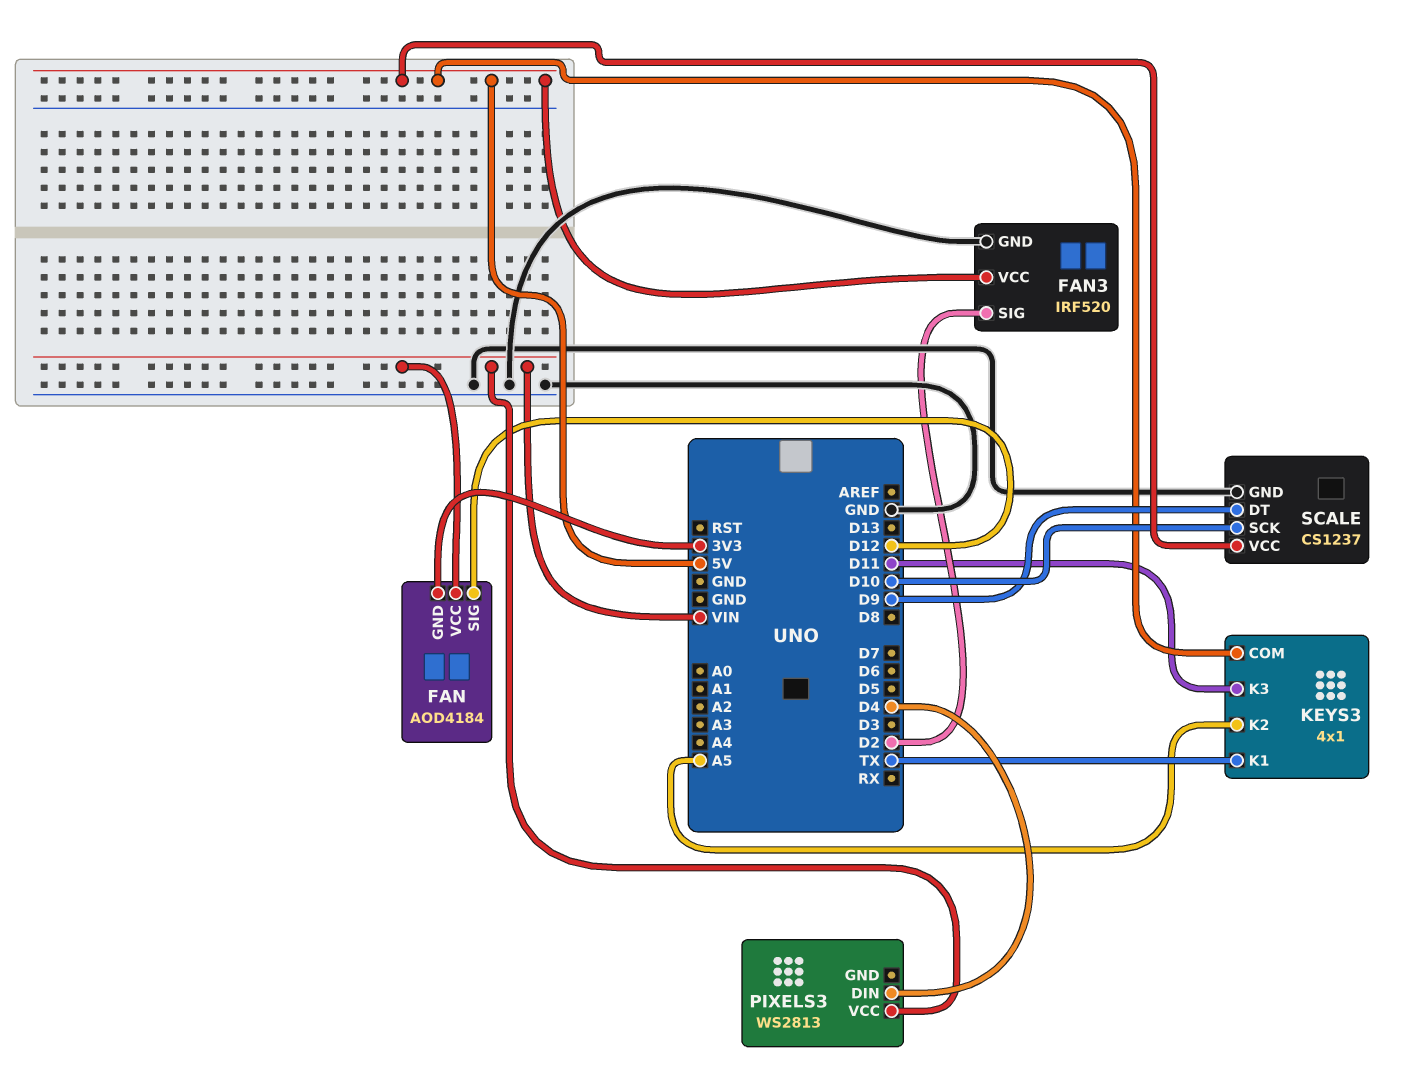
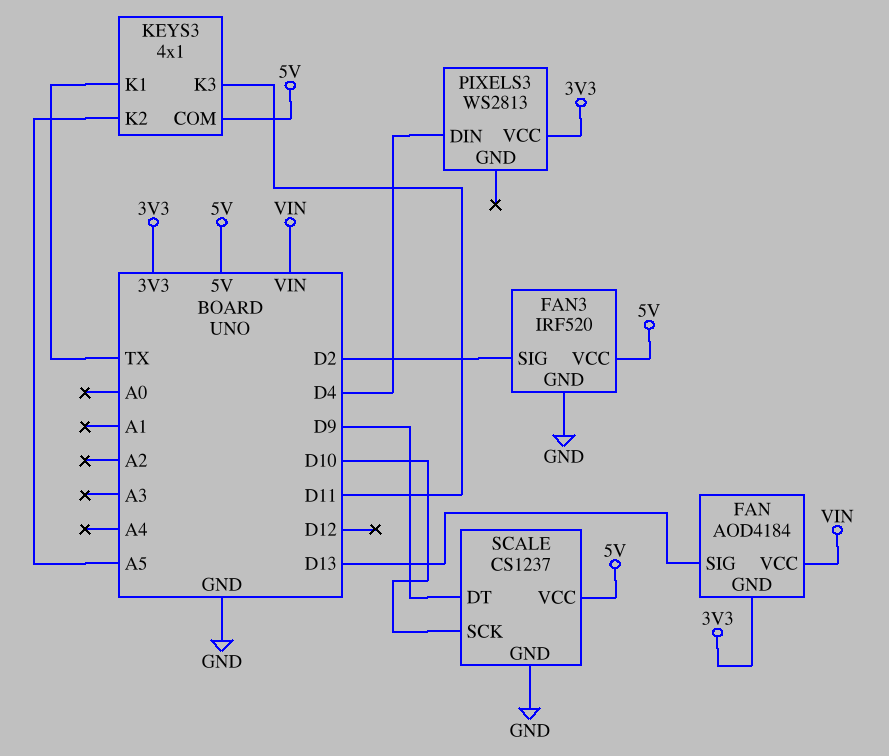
FAN pin SIG: D12 -> D13
PIXELS3 pin VCC: VIN -> 3V3

